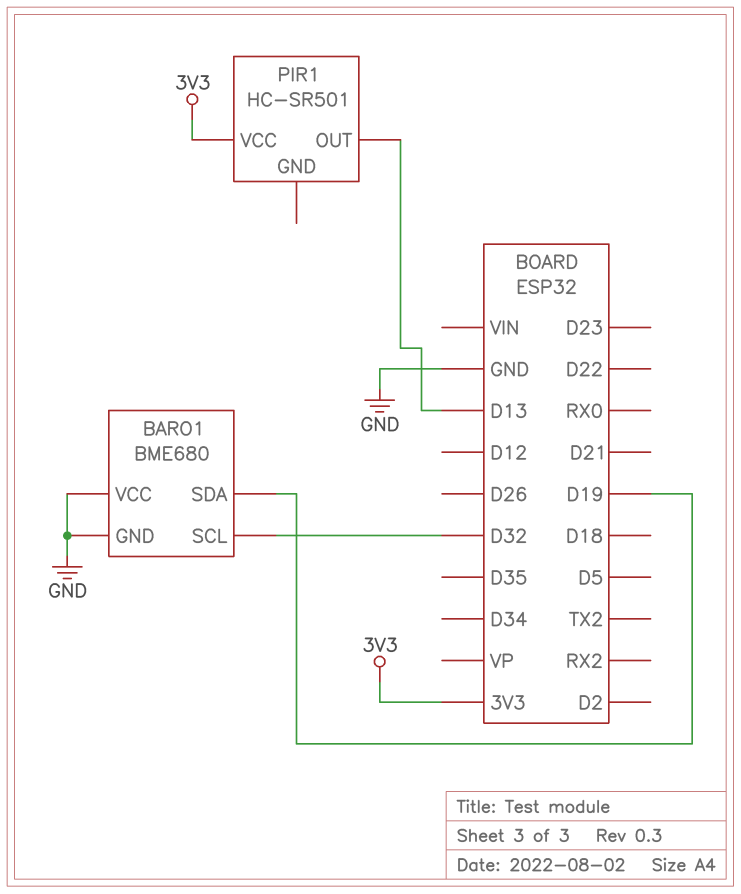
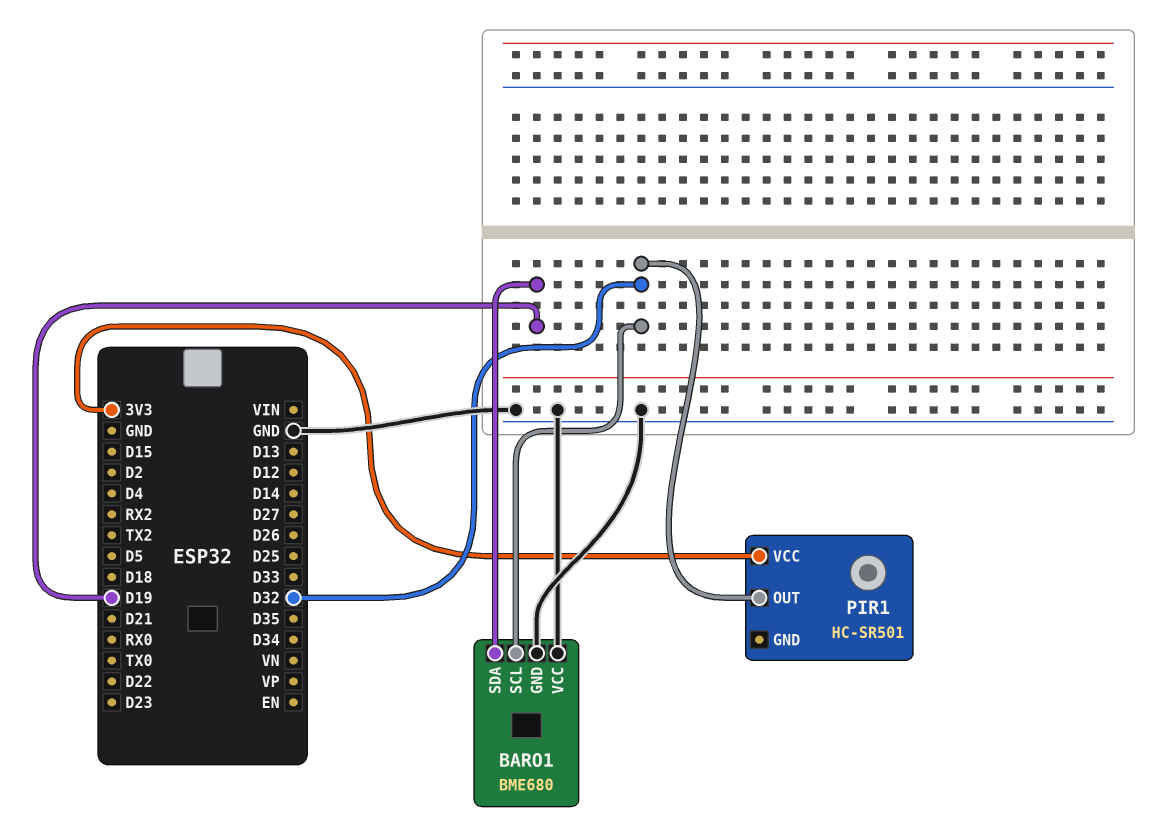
PIR1 pin OUT: D13 -> D32

